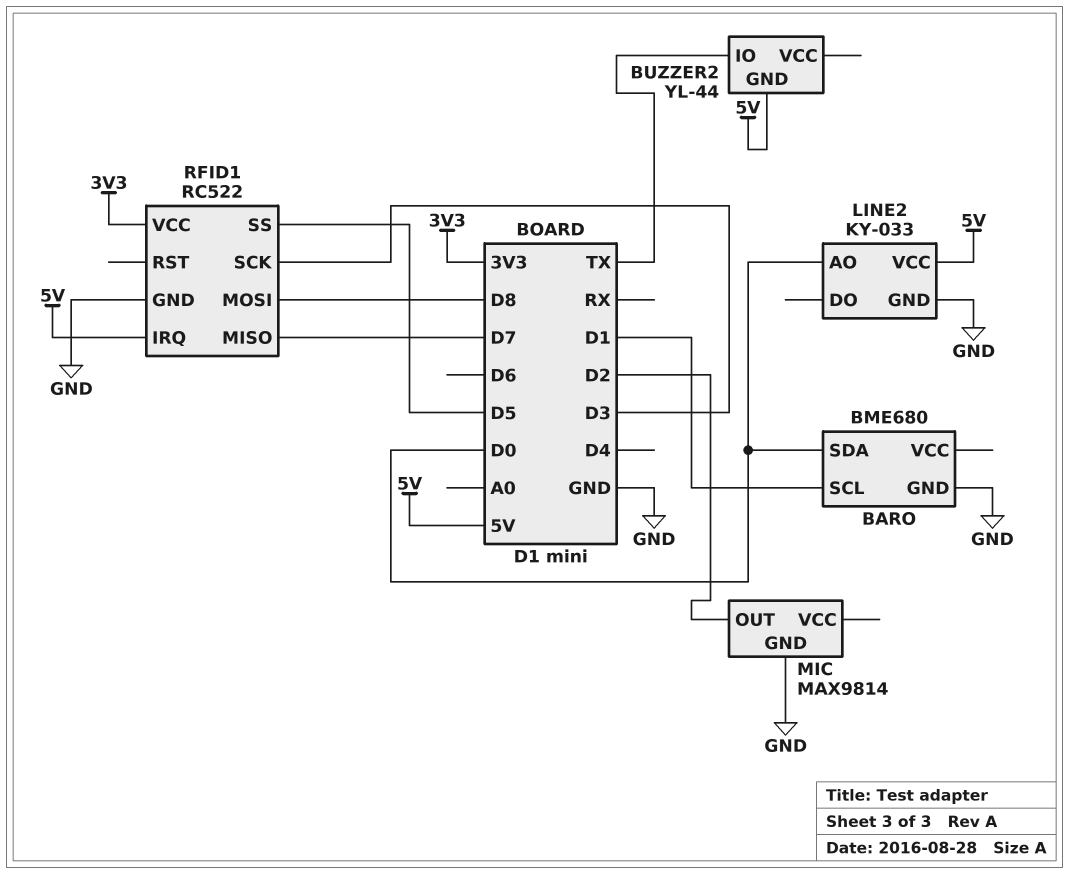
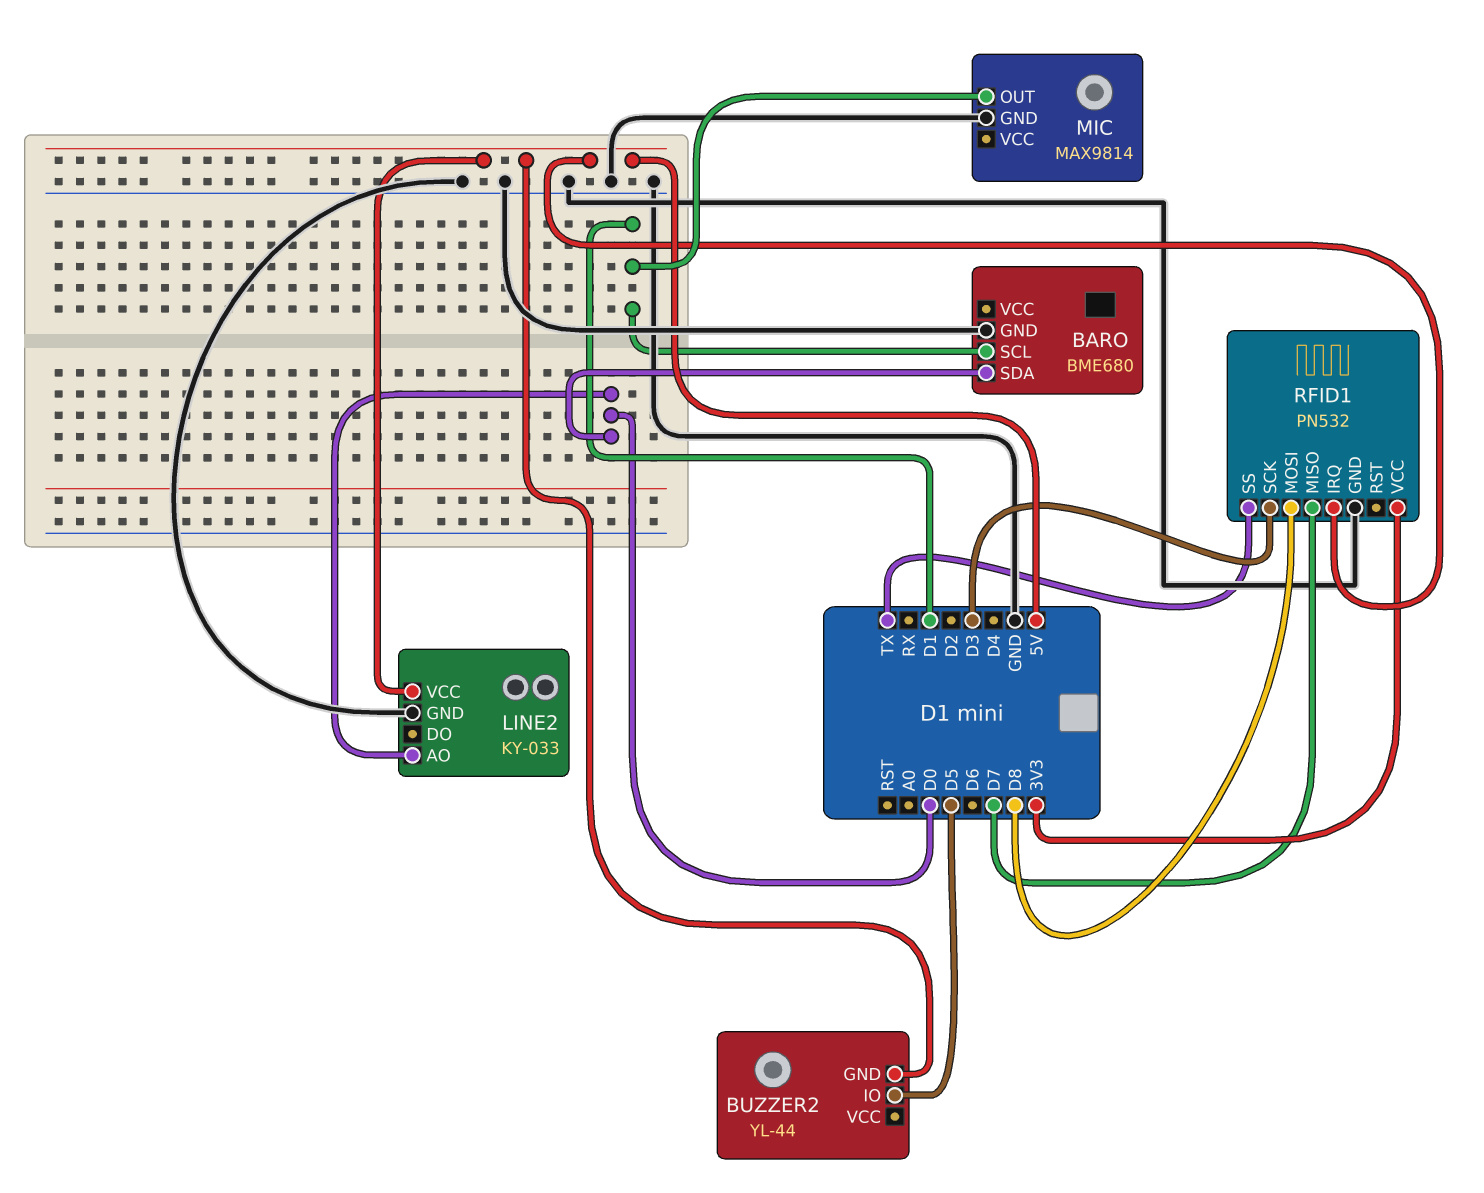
BUZZER2 pin IO: TX -> D5
MIC pin OUT: D2 -> D1
RFID1: RC522 -> PN532
RFID1 pin SS: D5 -> TX

